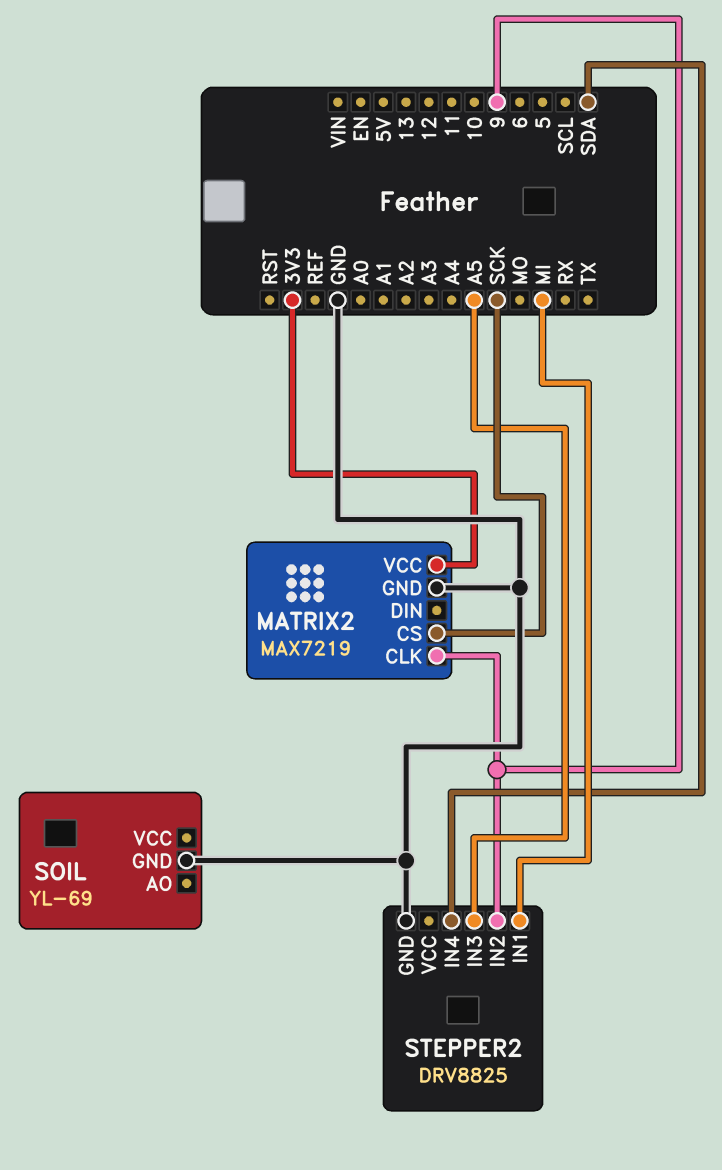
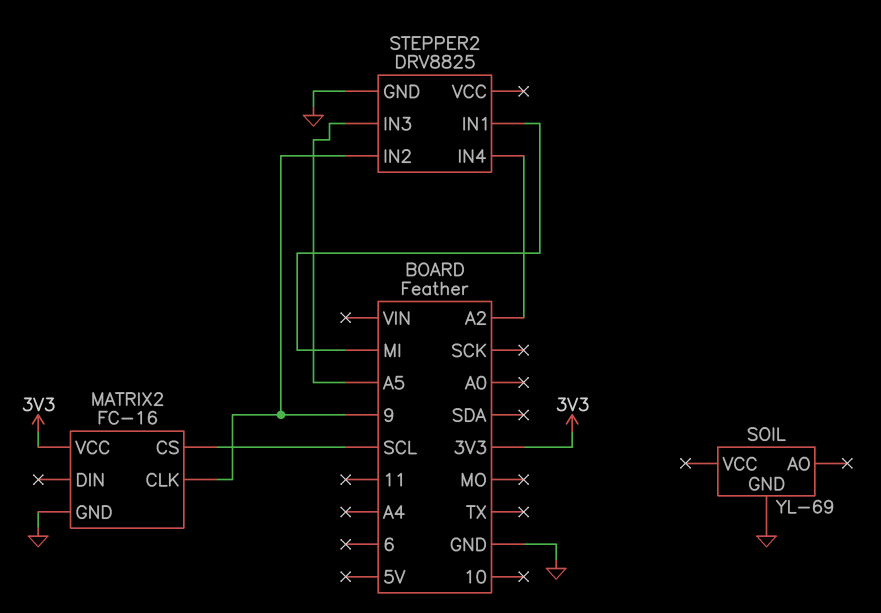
MATRIX2: MAX7219 -> FC-16
MATRIX2 pin CS: SCK -> SCL
STEPPER2 pin IN4: SDA -> A2

